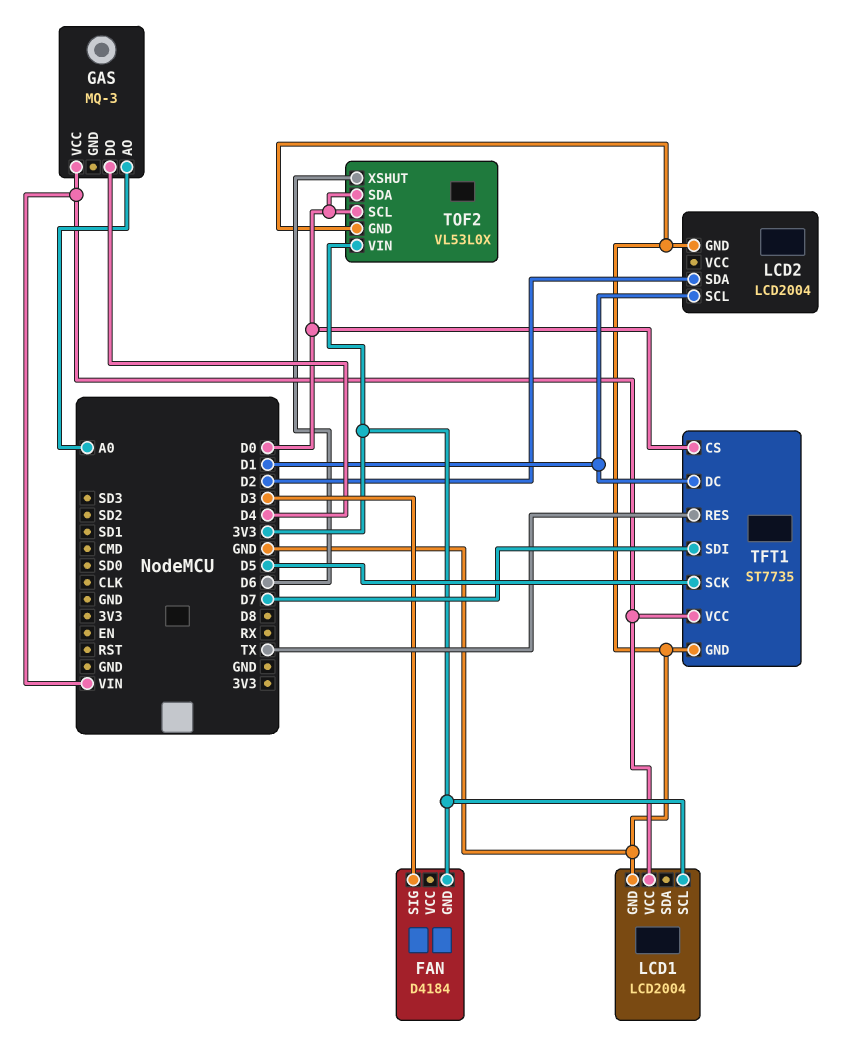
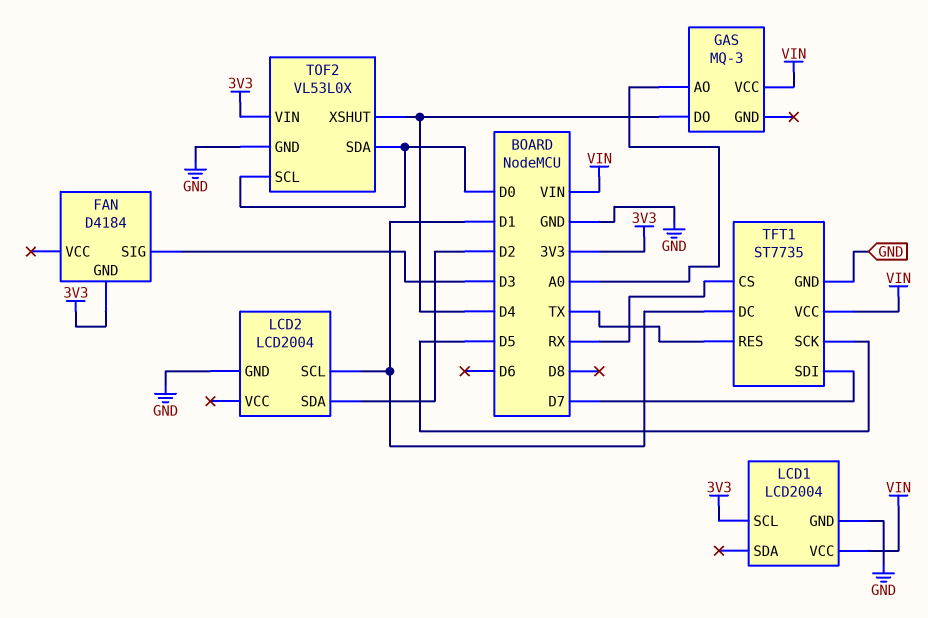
TFT1 pin CS: D0 -> RX
TOF2 pin XSHUT: D6 -> D4

